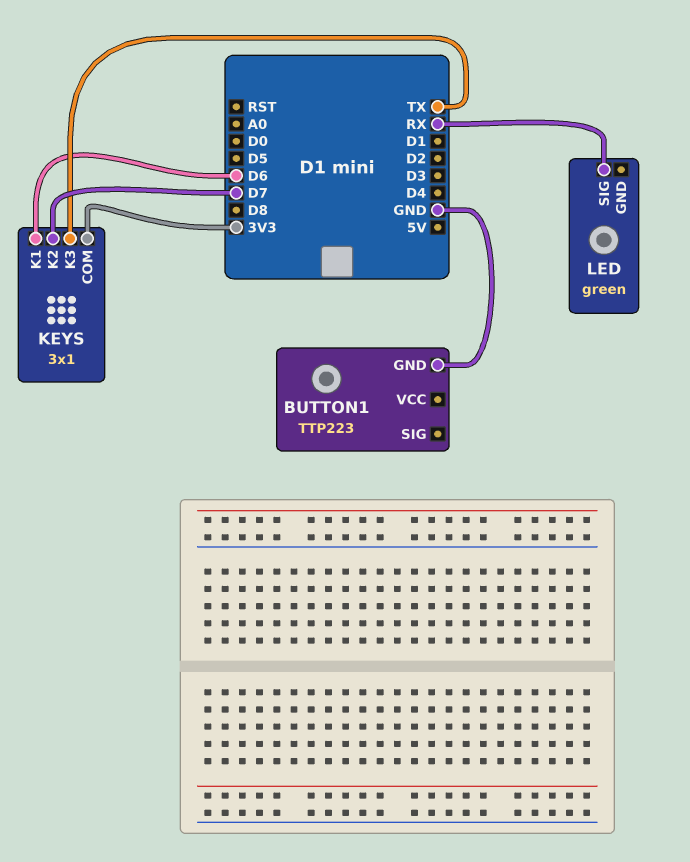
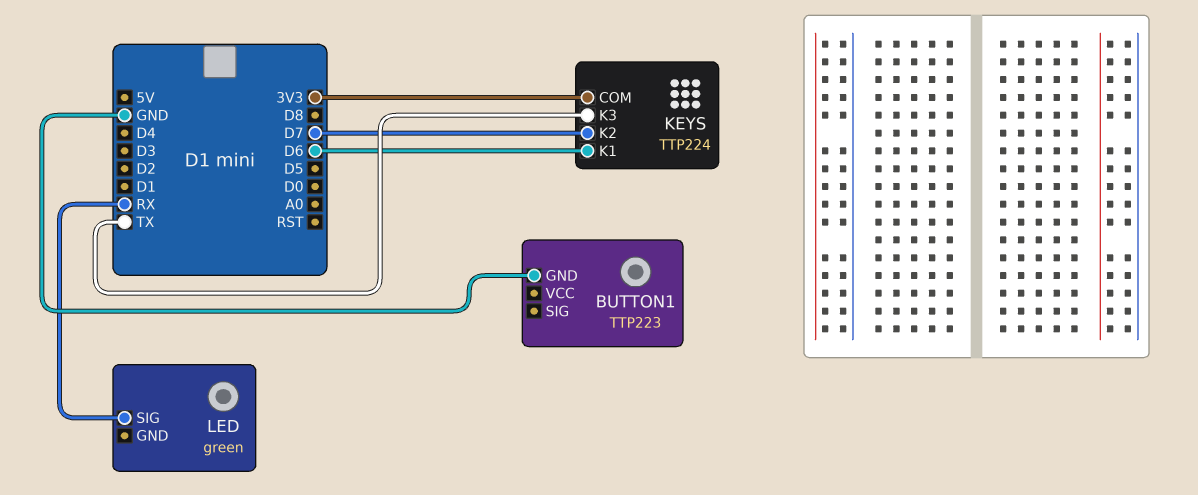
KEYS: 3x1 -> TTP224

